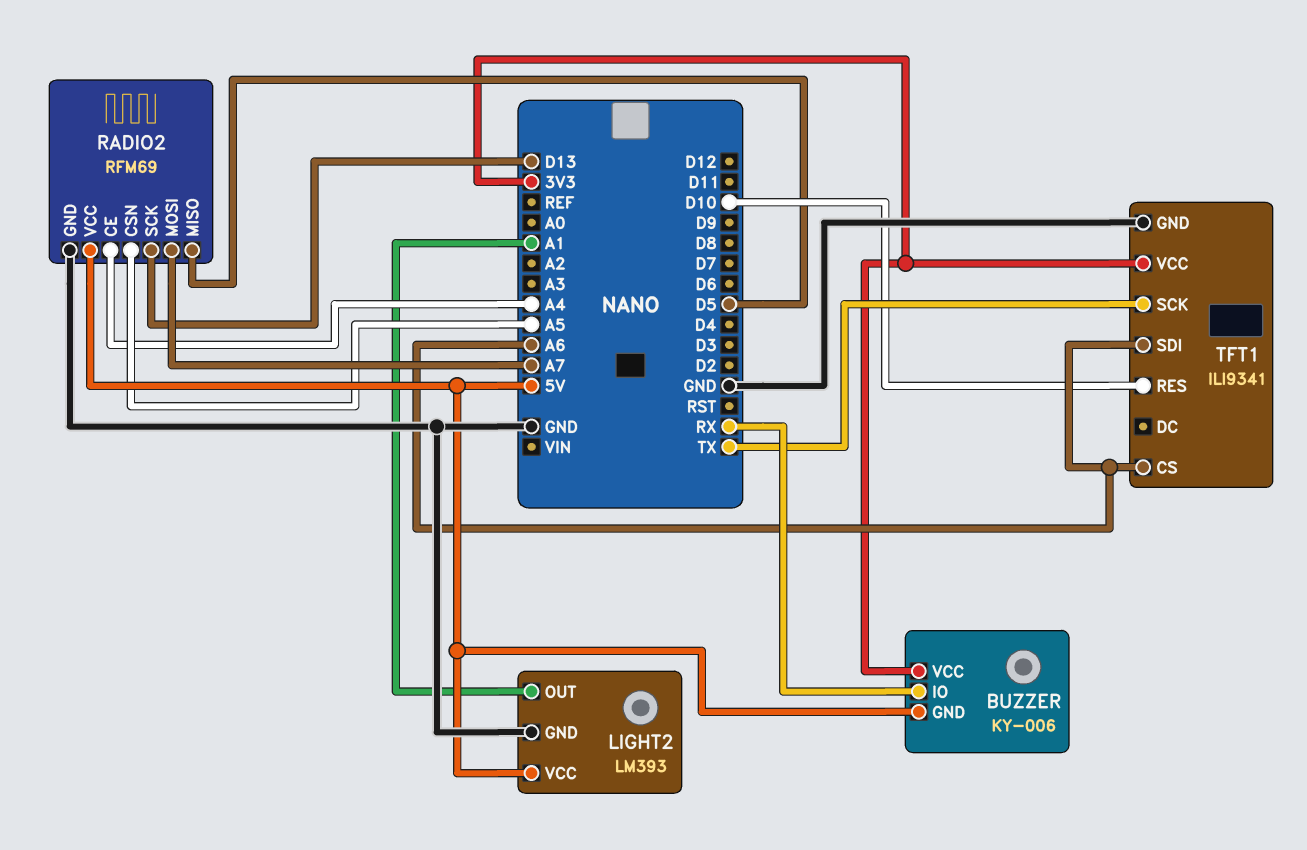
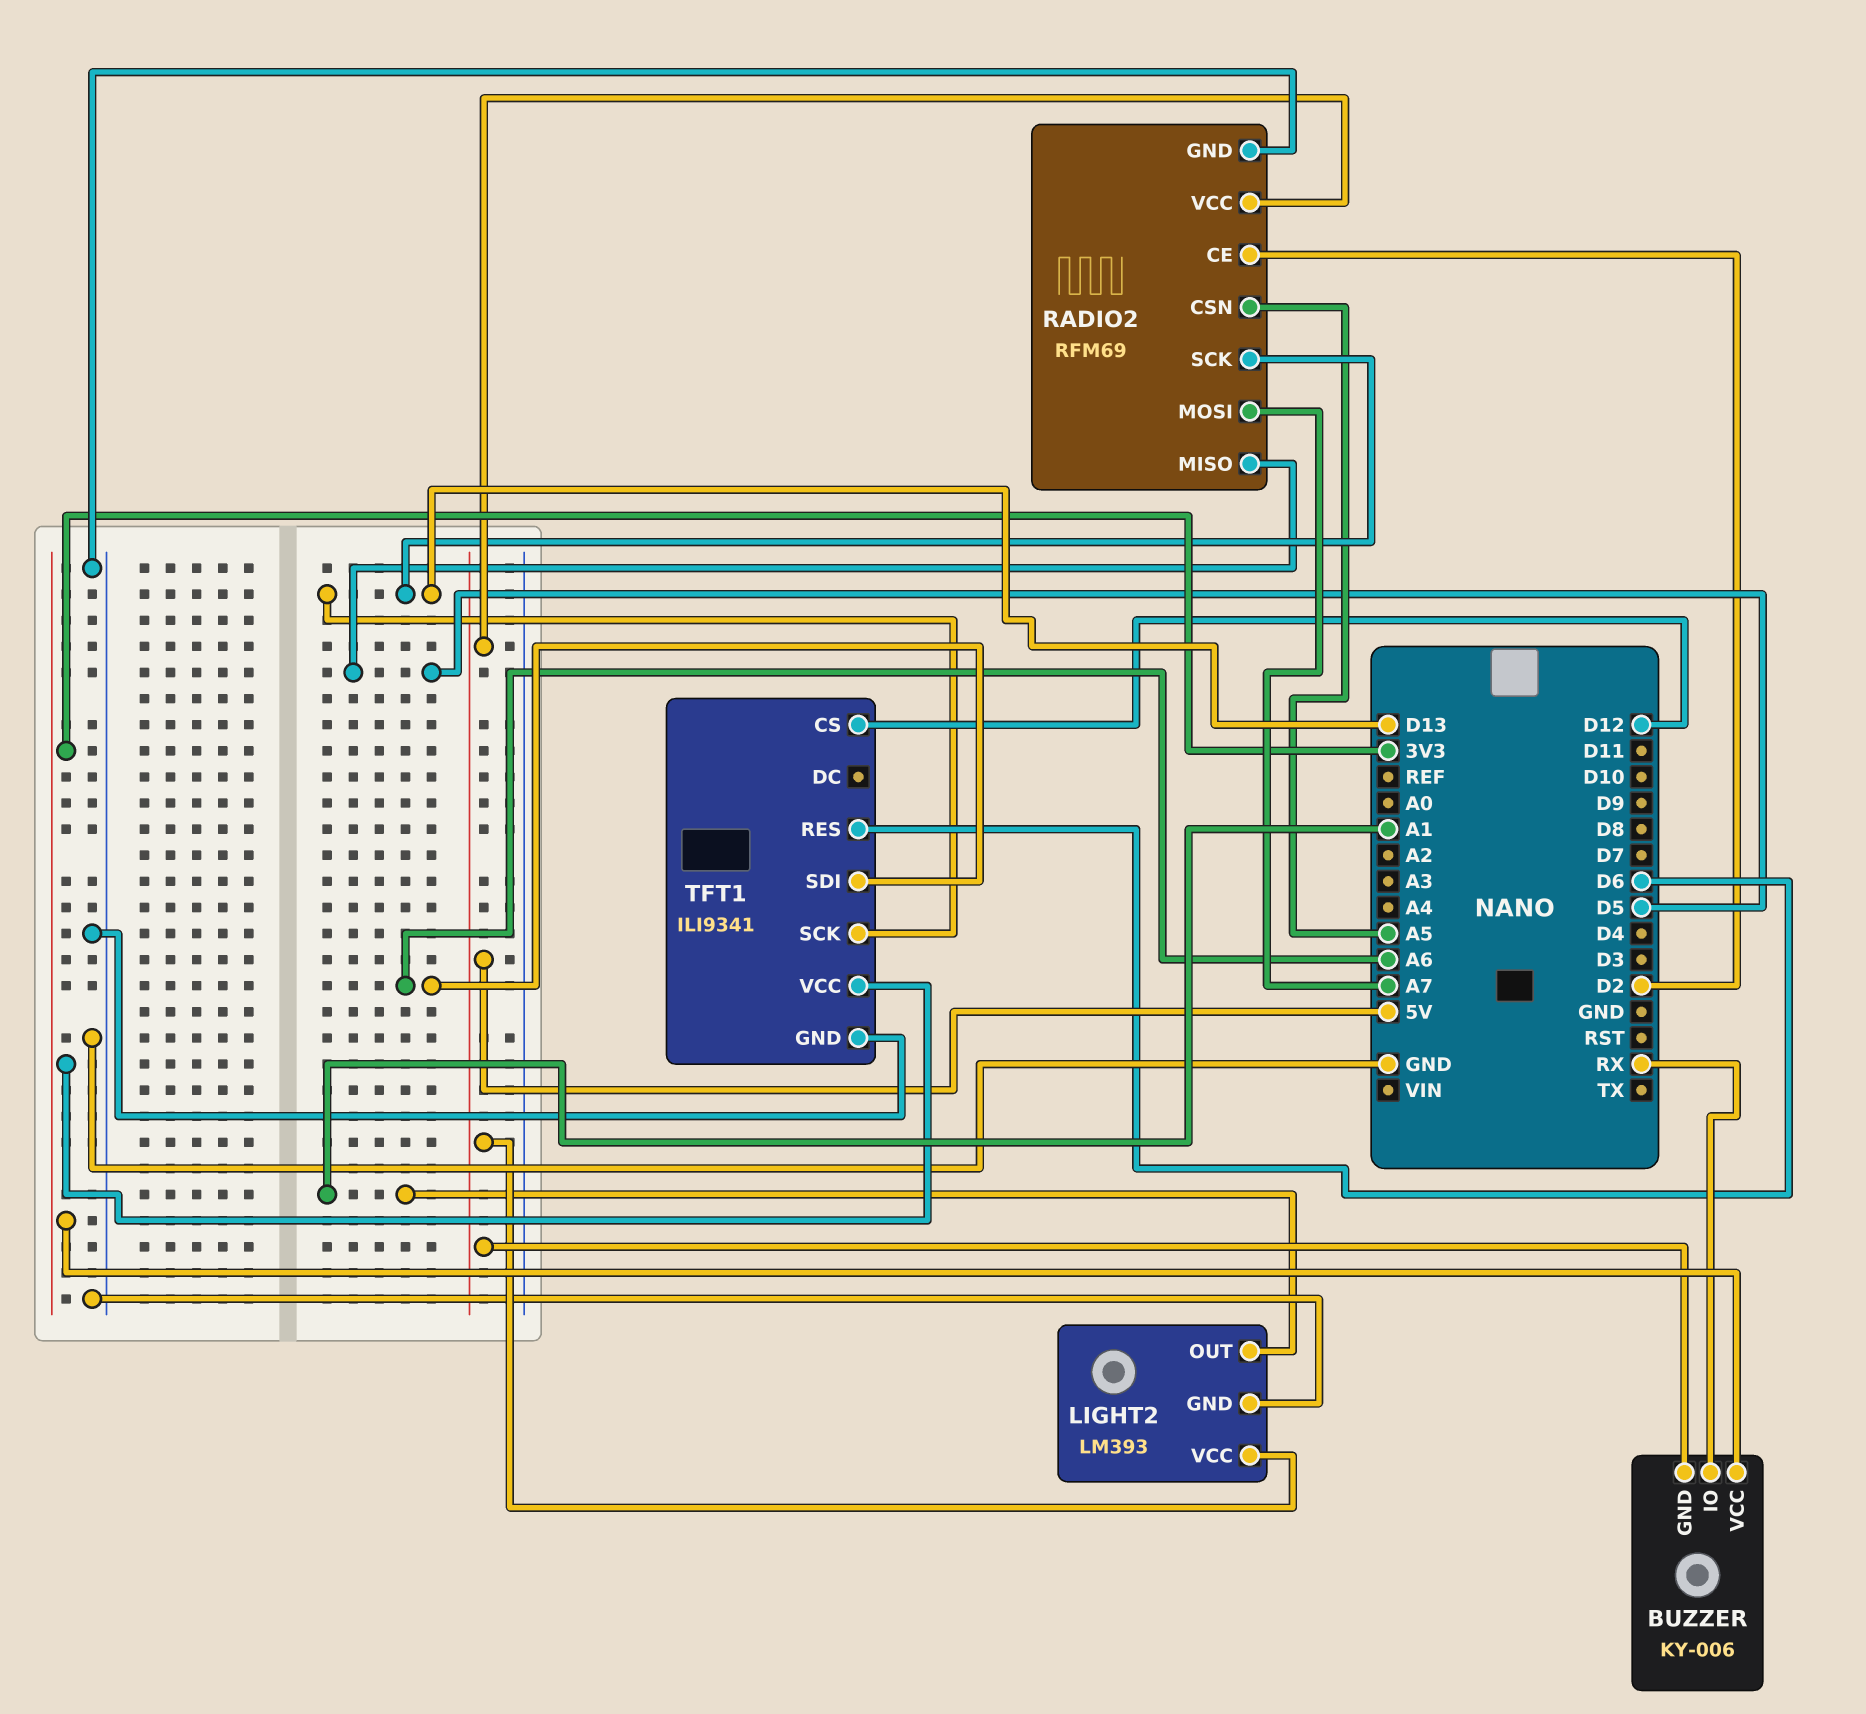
RADIO2 pin CE: A4 -> D2
TFT1 pin CS: A6 -> D12
TFT1 pin RES: D10 -> D6
TFT1 pin SCK: TX -> D13

